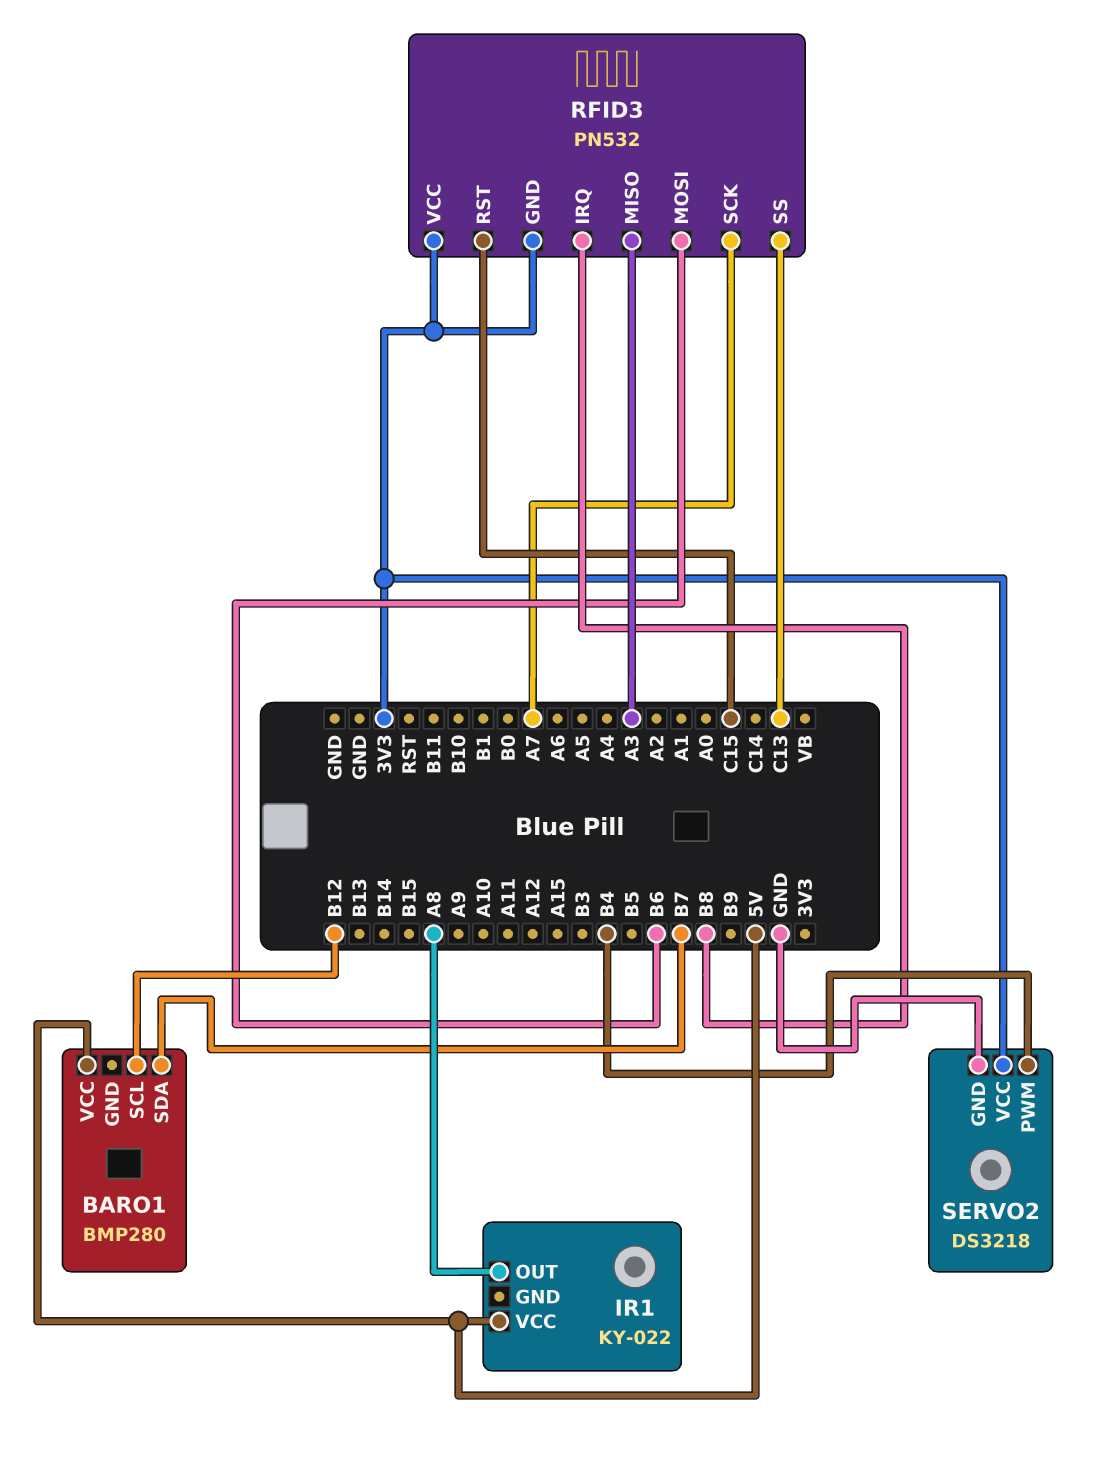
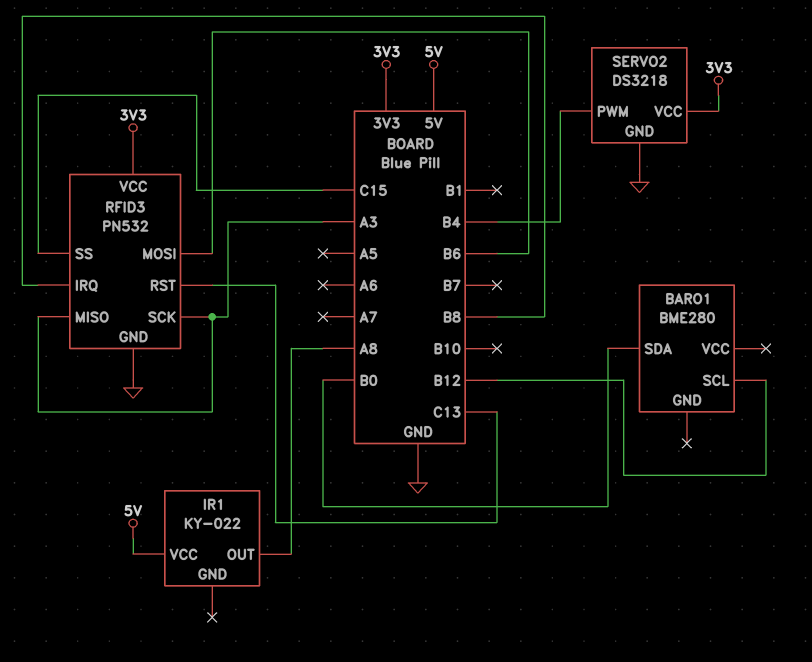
BARO1: BMP280 -> BME280
BARO1 pin SDA: B7 -> B0
BARO1 pin VCC: 5V -> none
RFID3 pin GND: 3V3 -> GND
RFID3 pin RST: C15 -> C13
RFID3 pin SCK: A7 -> A3
RFID3 pin SS: C13 -> C15

